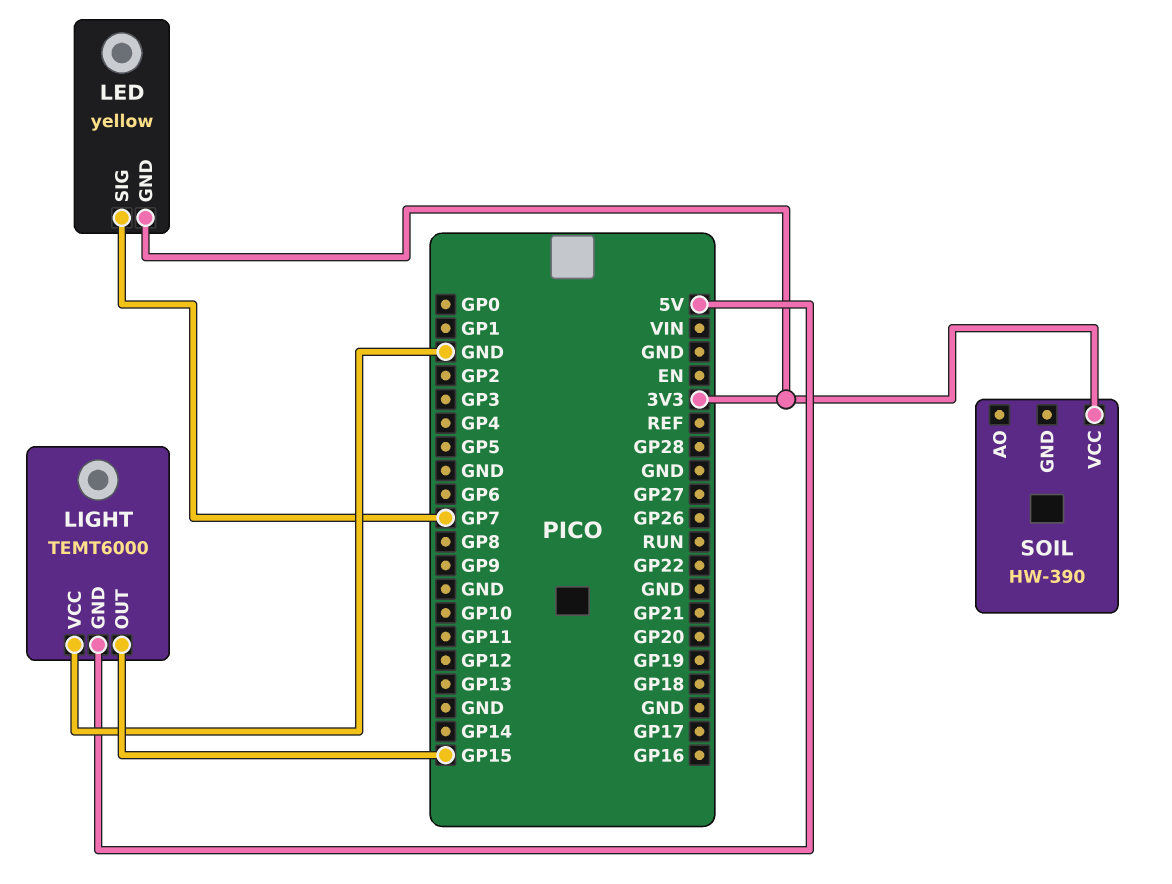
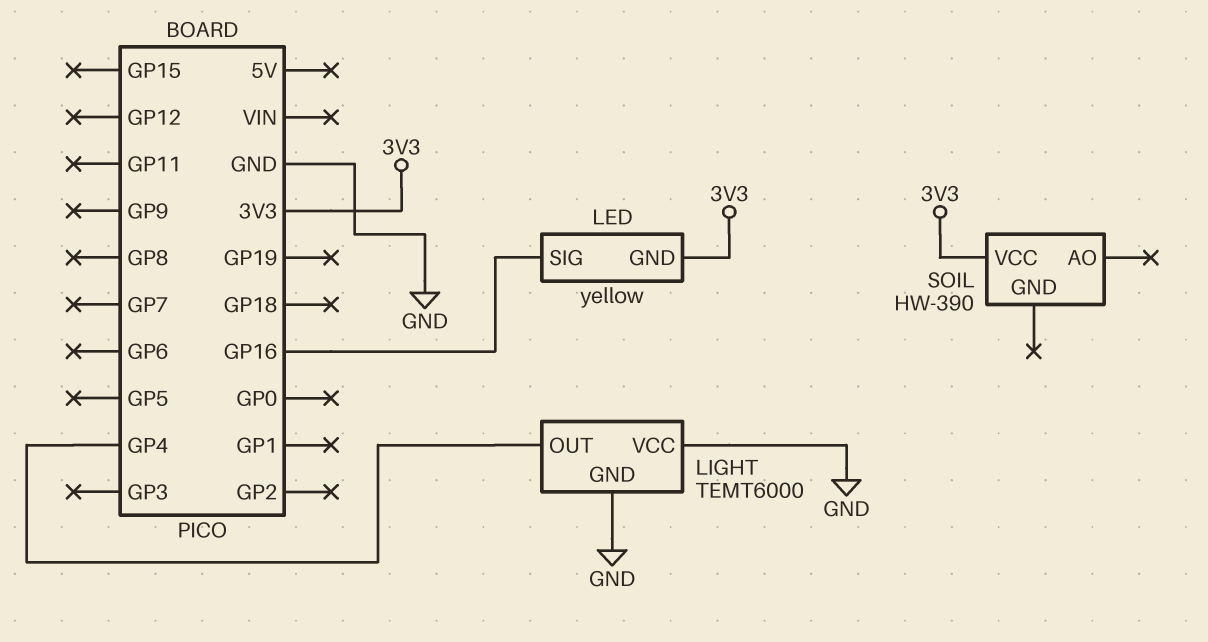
LED pin SIG: GP7 -> GP16
LIGHT pin GND: 5V -> GND
LIGHT pin OUT: GP15 -> GP4

